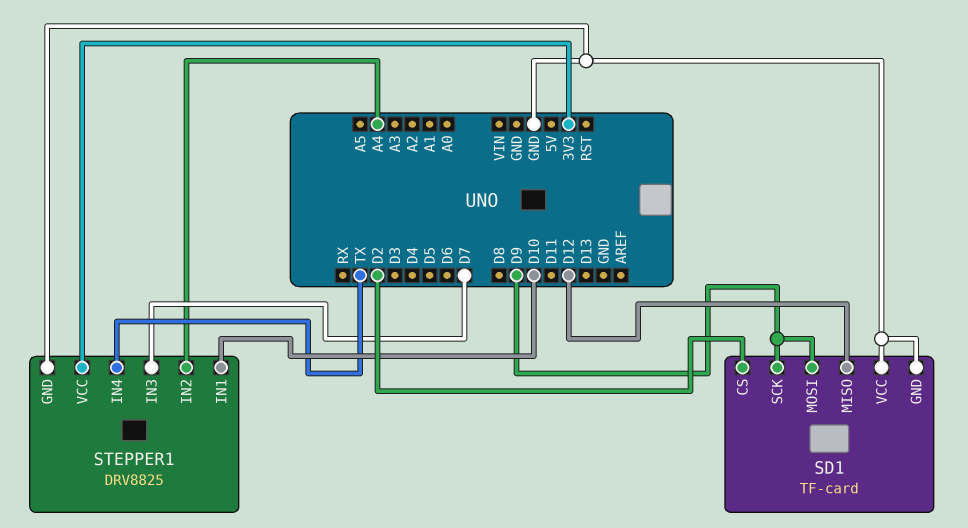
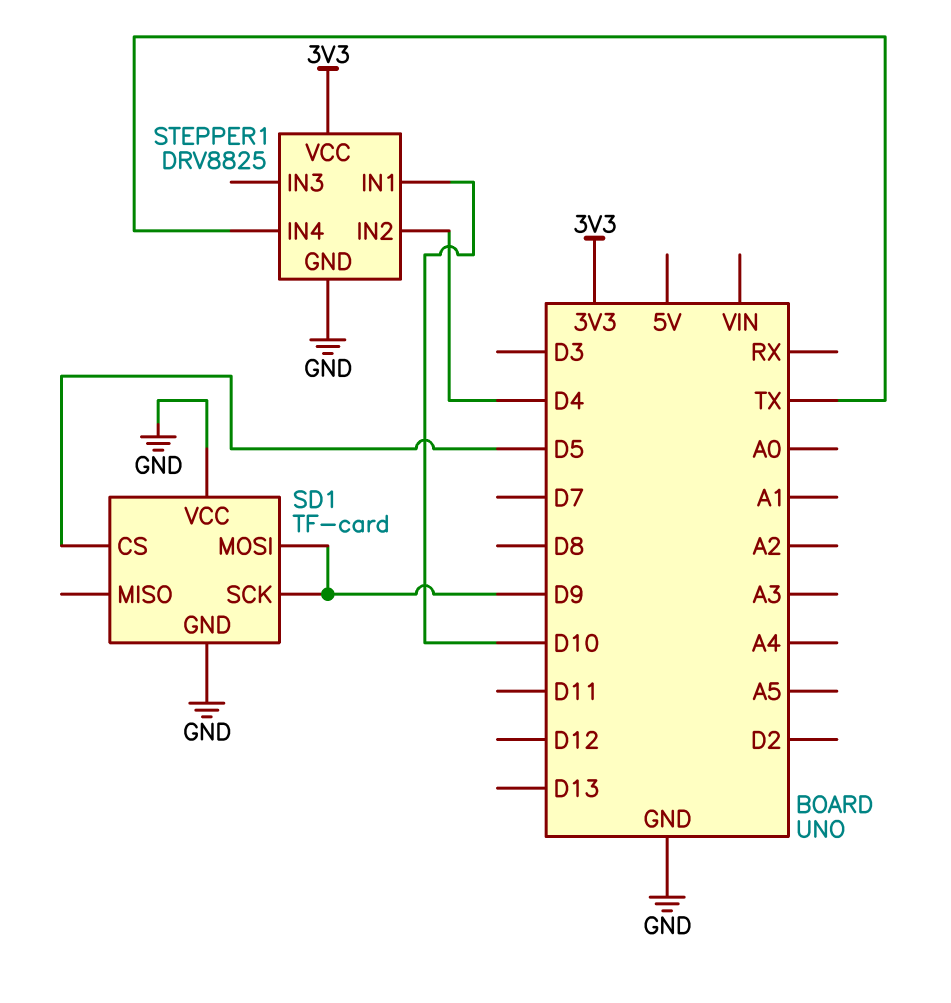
SD1 pin CS: D2 -> D5
SD1 pin MISO: D12 -> none
STEPPER1 pin IN2: A4 -> D4
STEPPER1 pin IN3: D7 -> none

